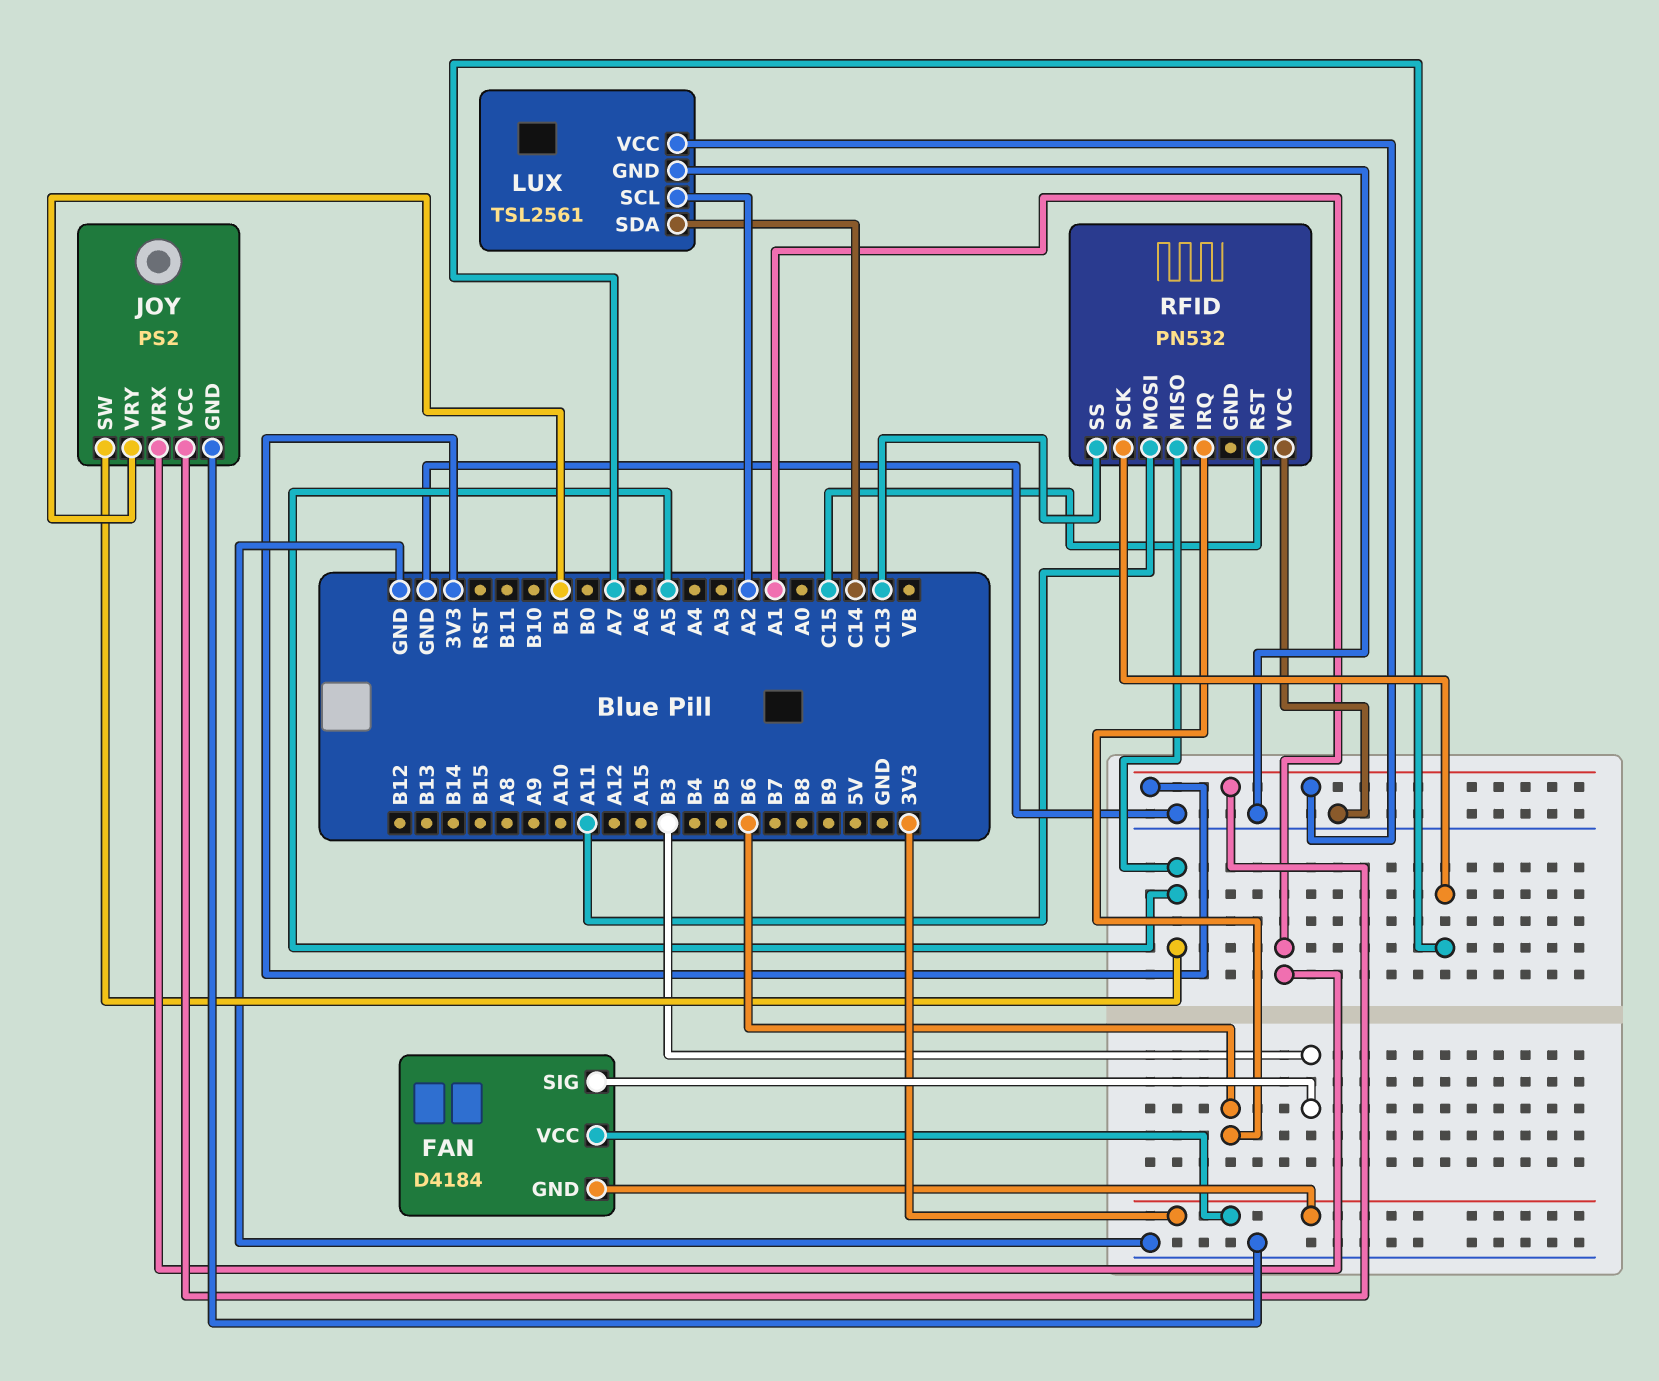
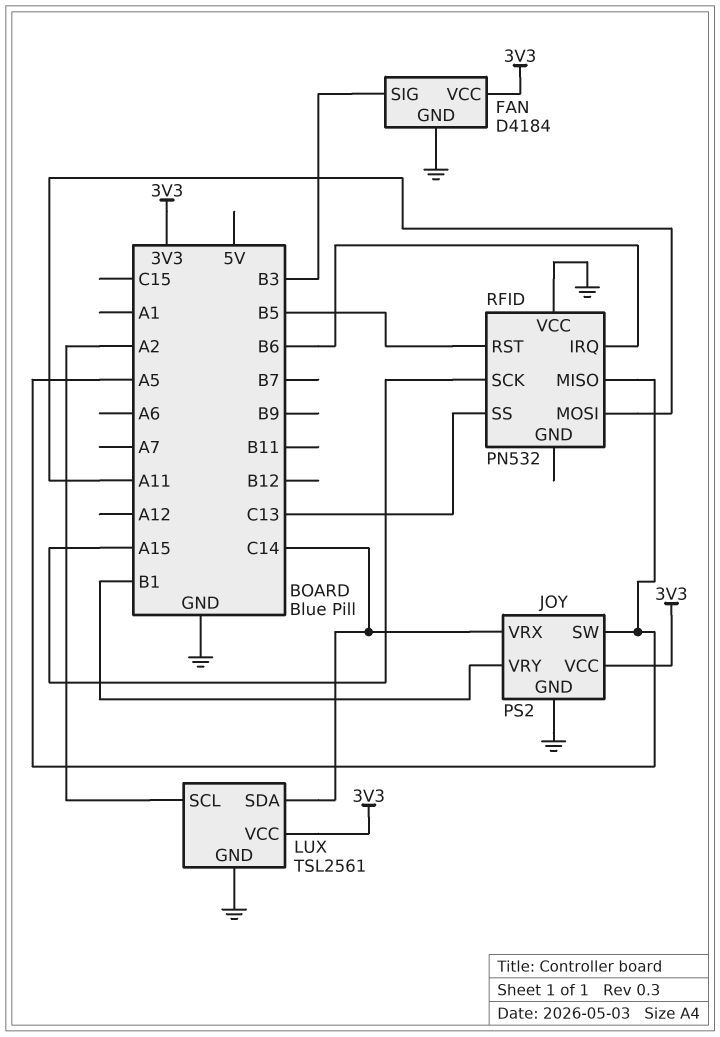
FAN pin GND: 3V3 -> GND
JOY pin VRX: A1 -> C14
RFID pin RST: C15 -> B5
RFID pin SCK: A7 -> A15

